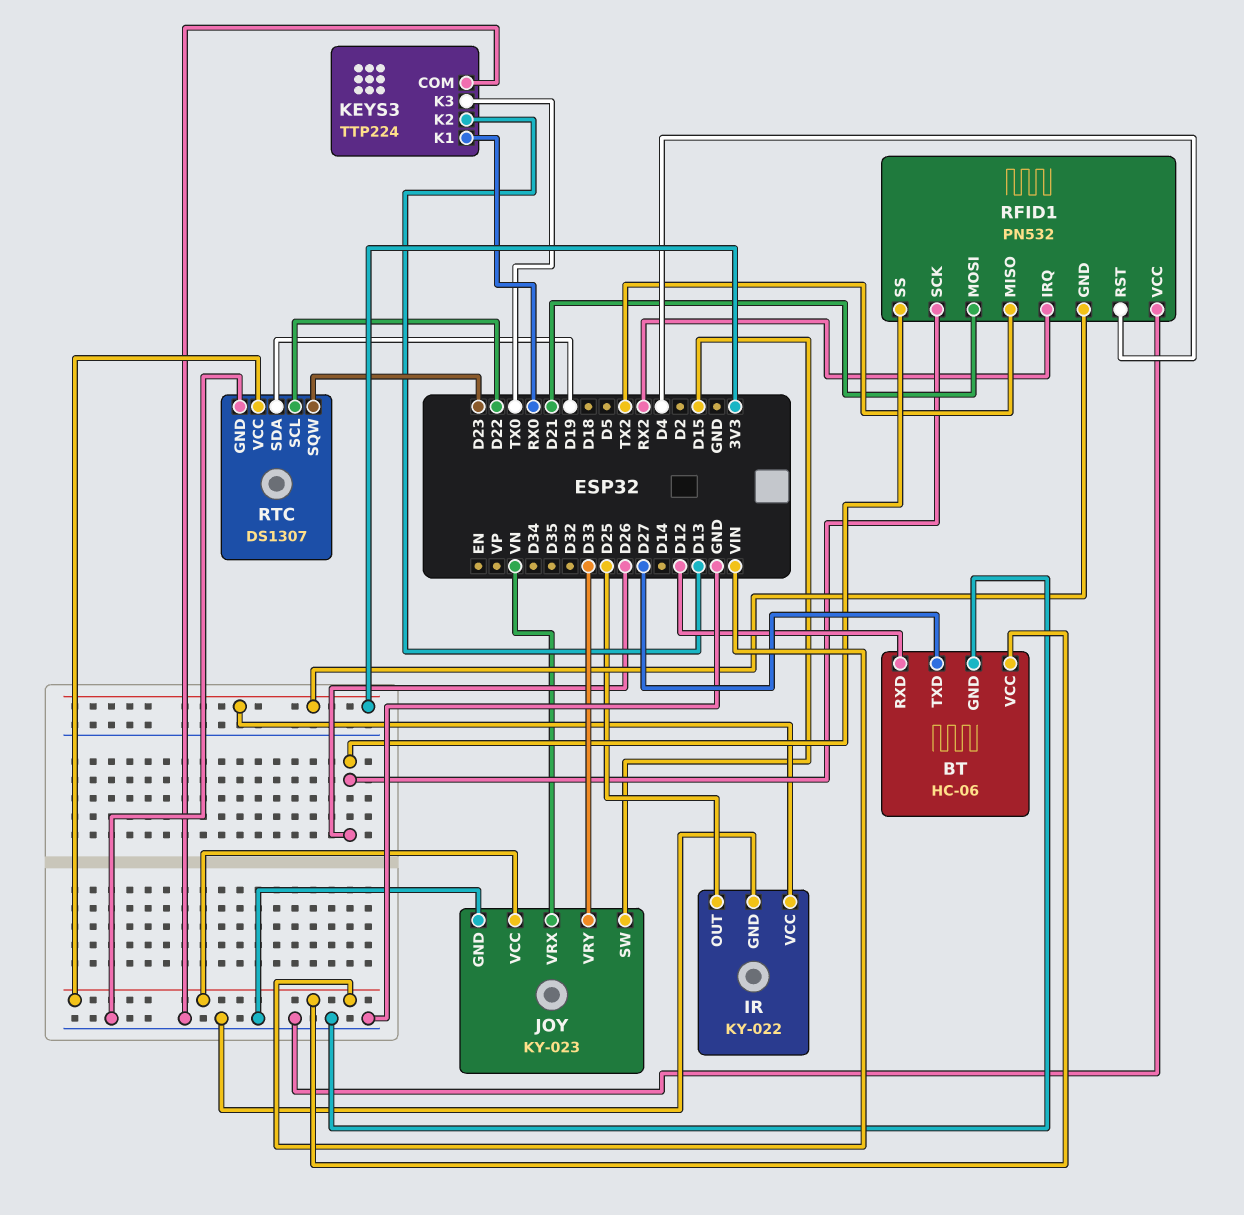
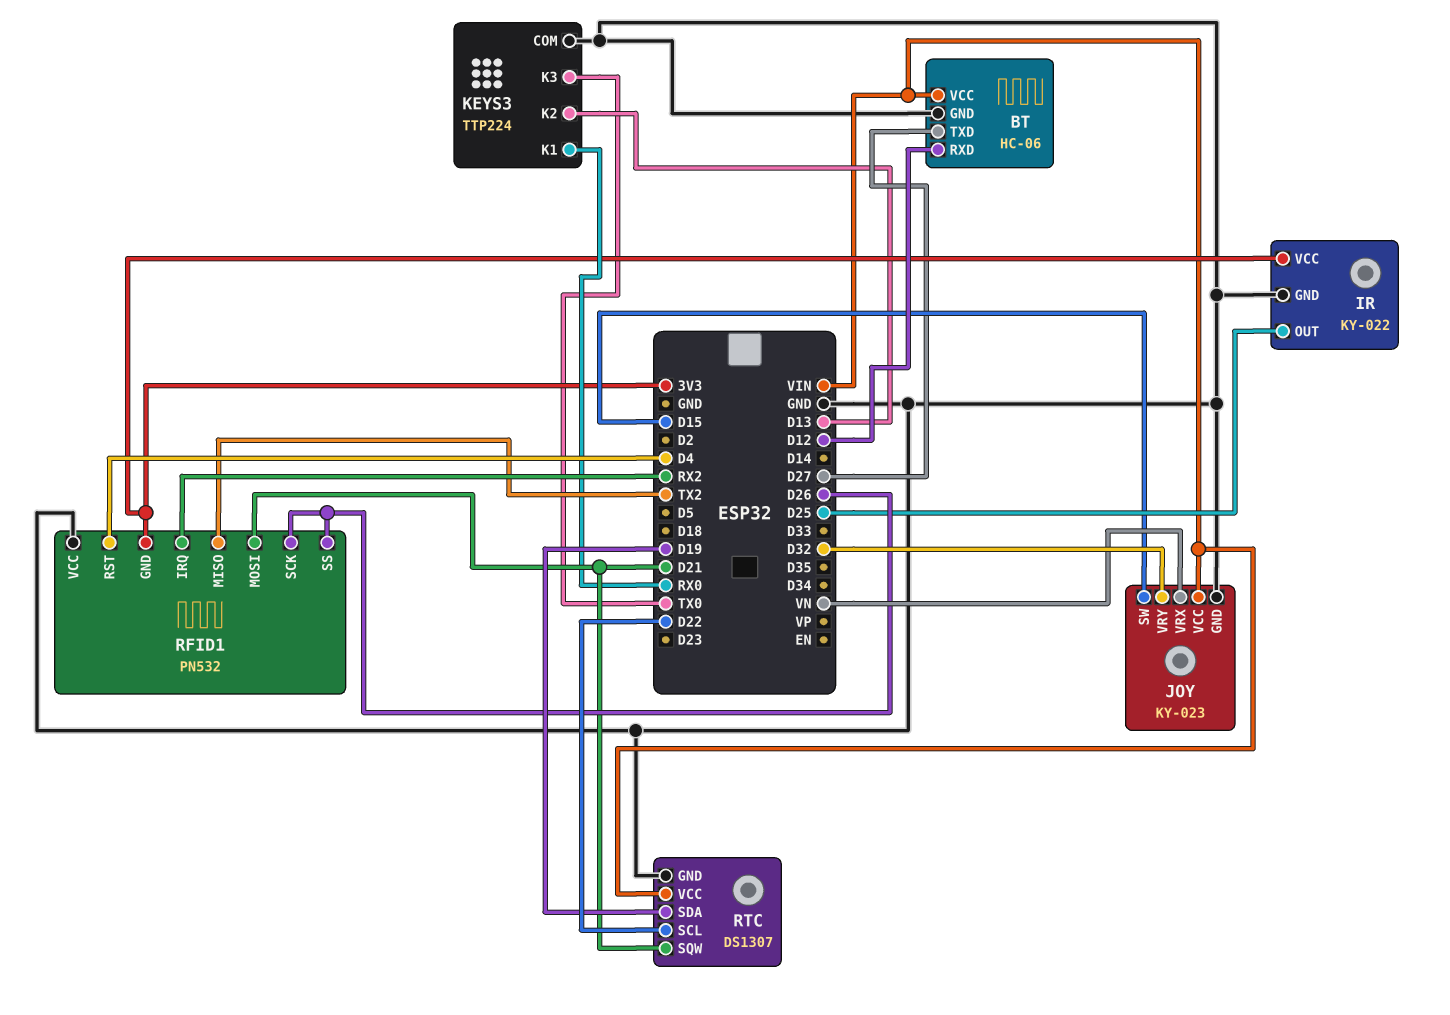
JOY pin VRY: D33 -> D32
RTC pin SQW: D23 -> D21

